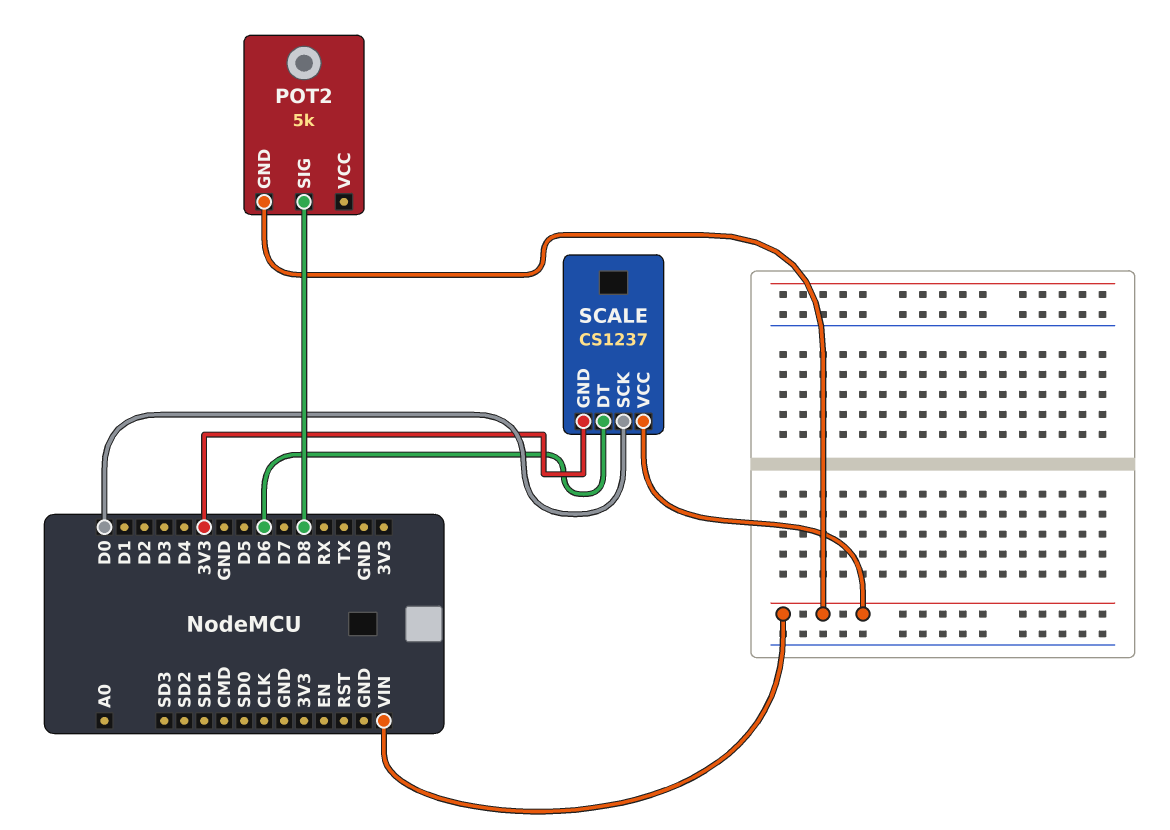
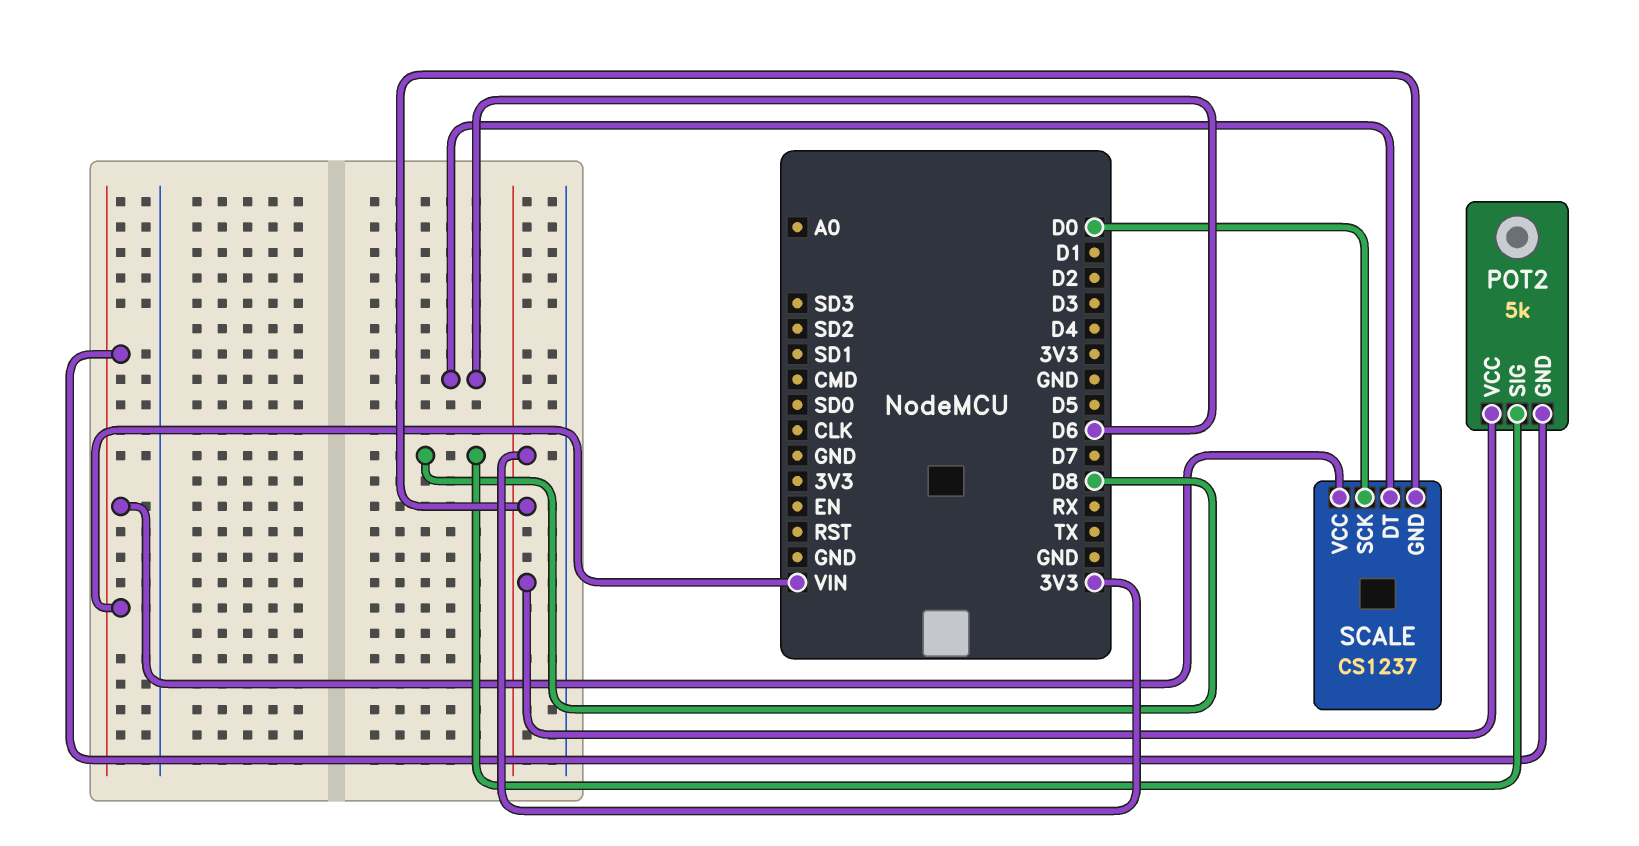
POT2 pin VCC: none -> 3V3

